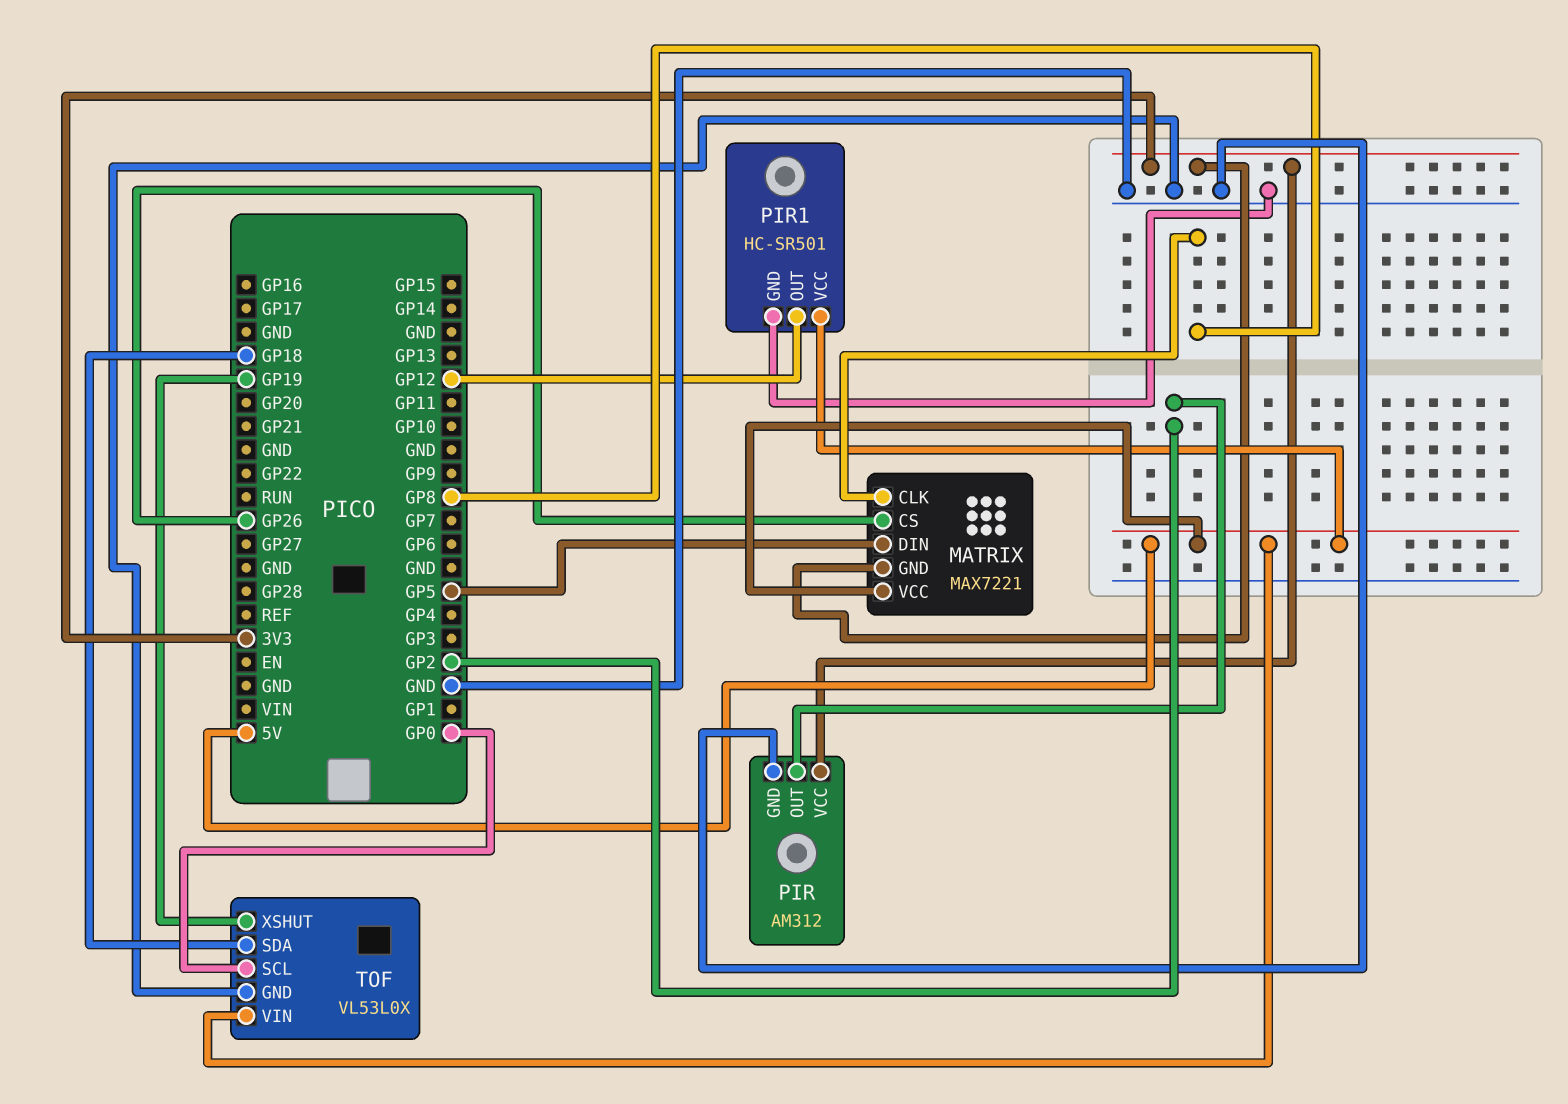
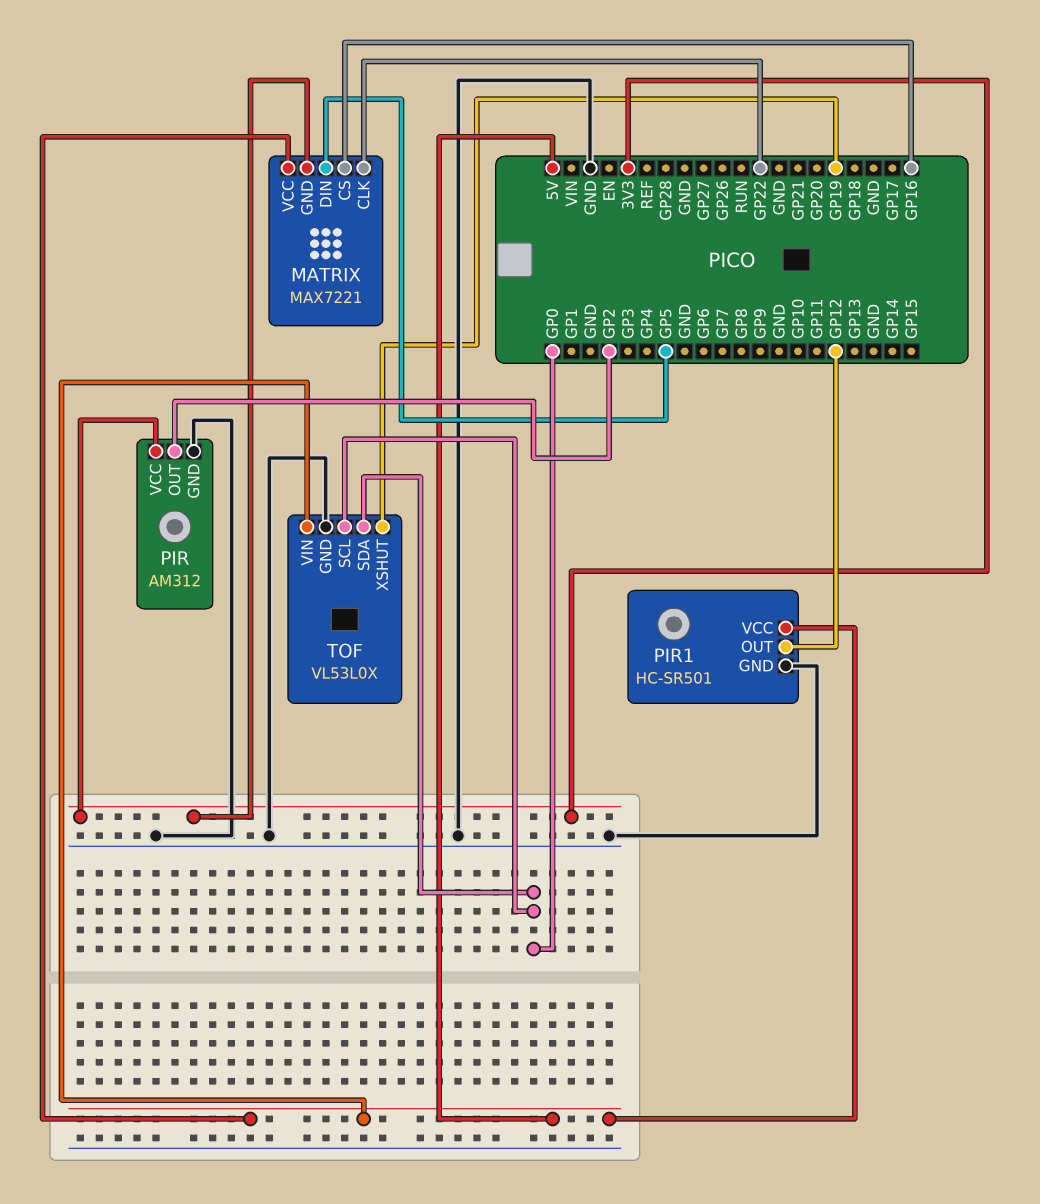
MATRIX pin CLK: GP8 -> GP22
MATRIX pin CS: GP26 -> GP16
TOF pin SDA: GP18 -> GP0

